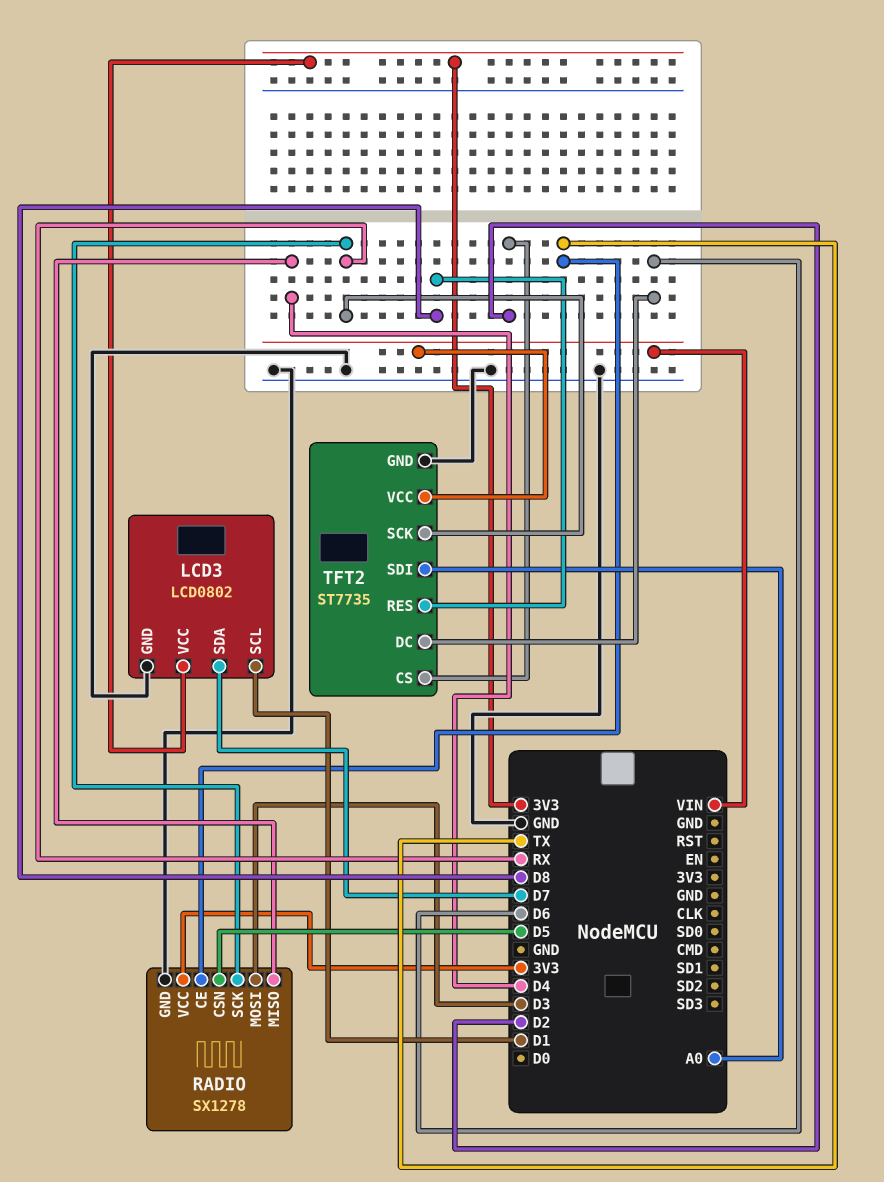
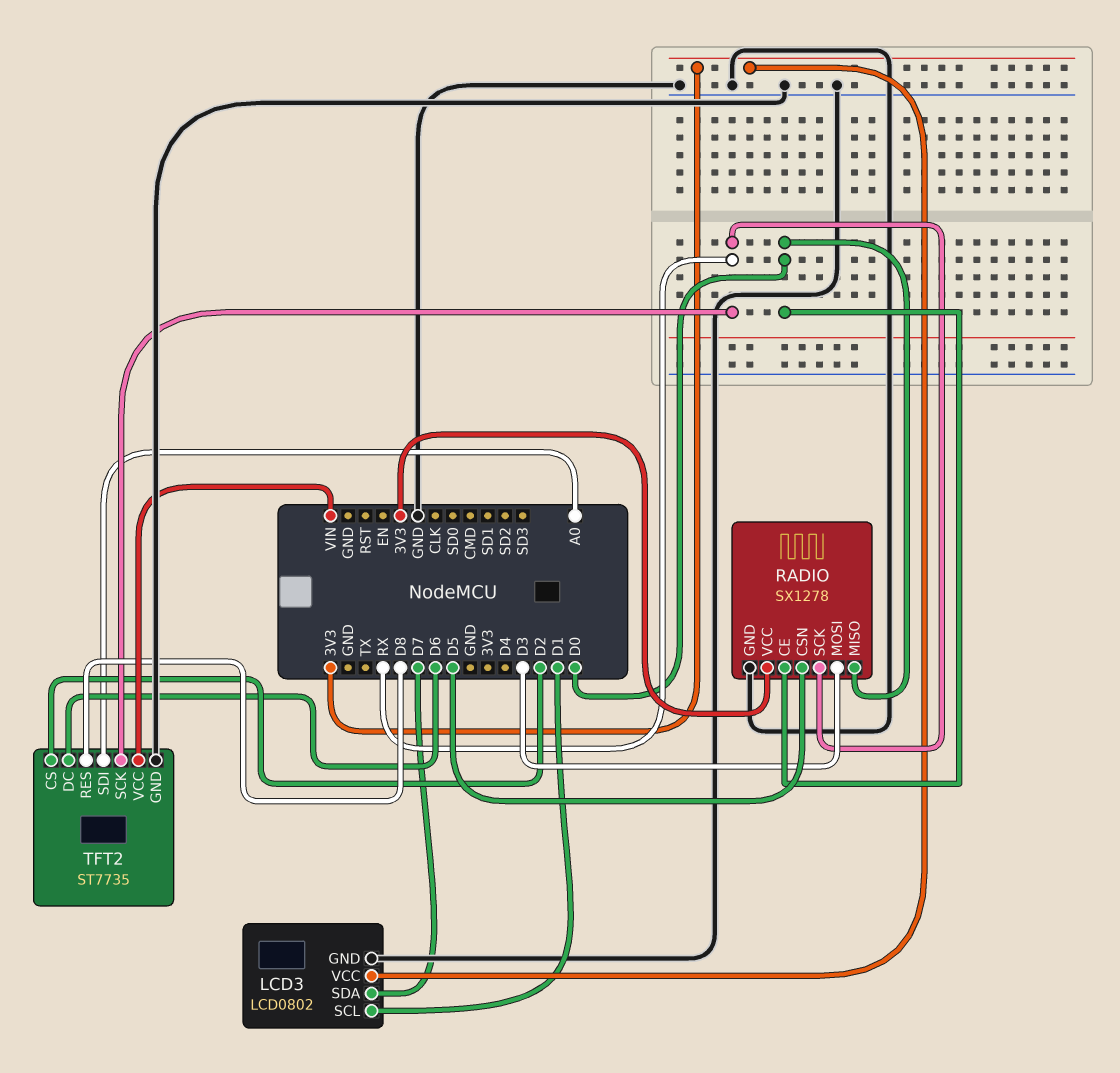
RADIO pin CE: TX -> D0
RADIO pin MISO: D4 -> D0

